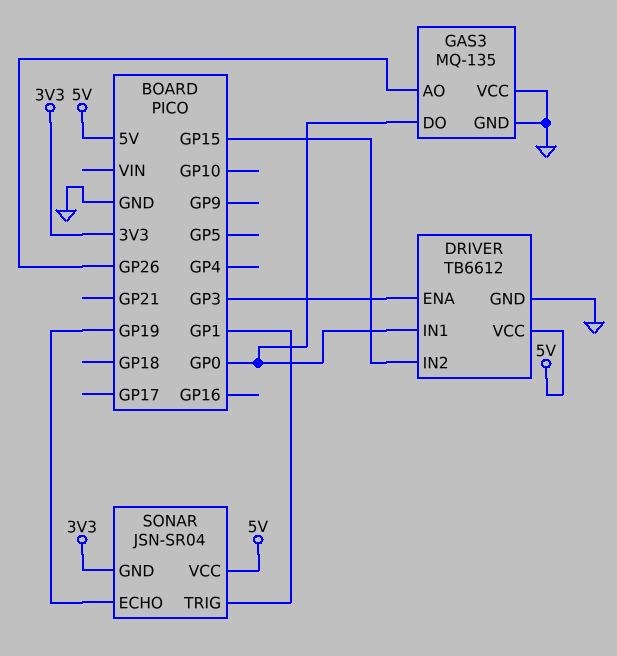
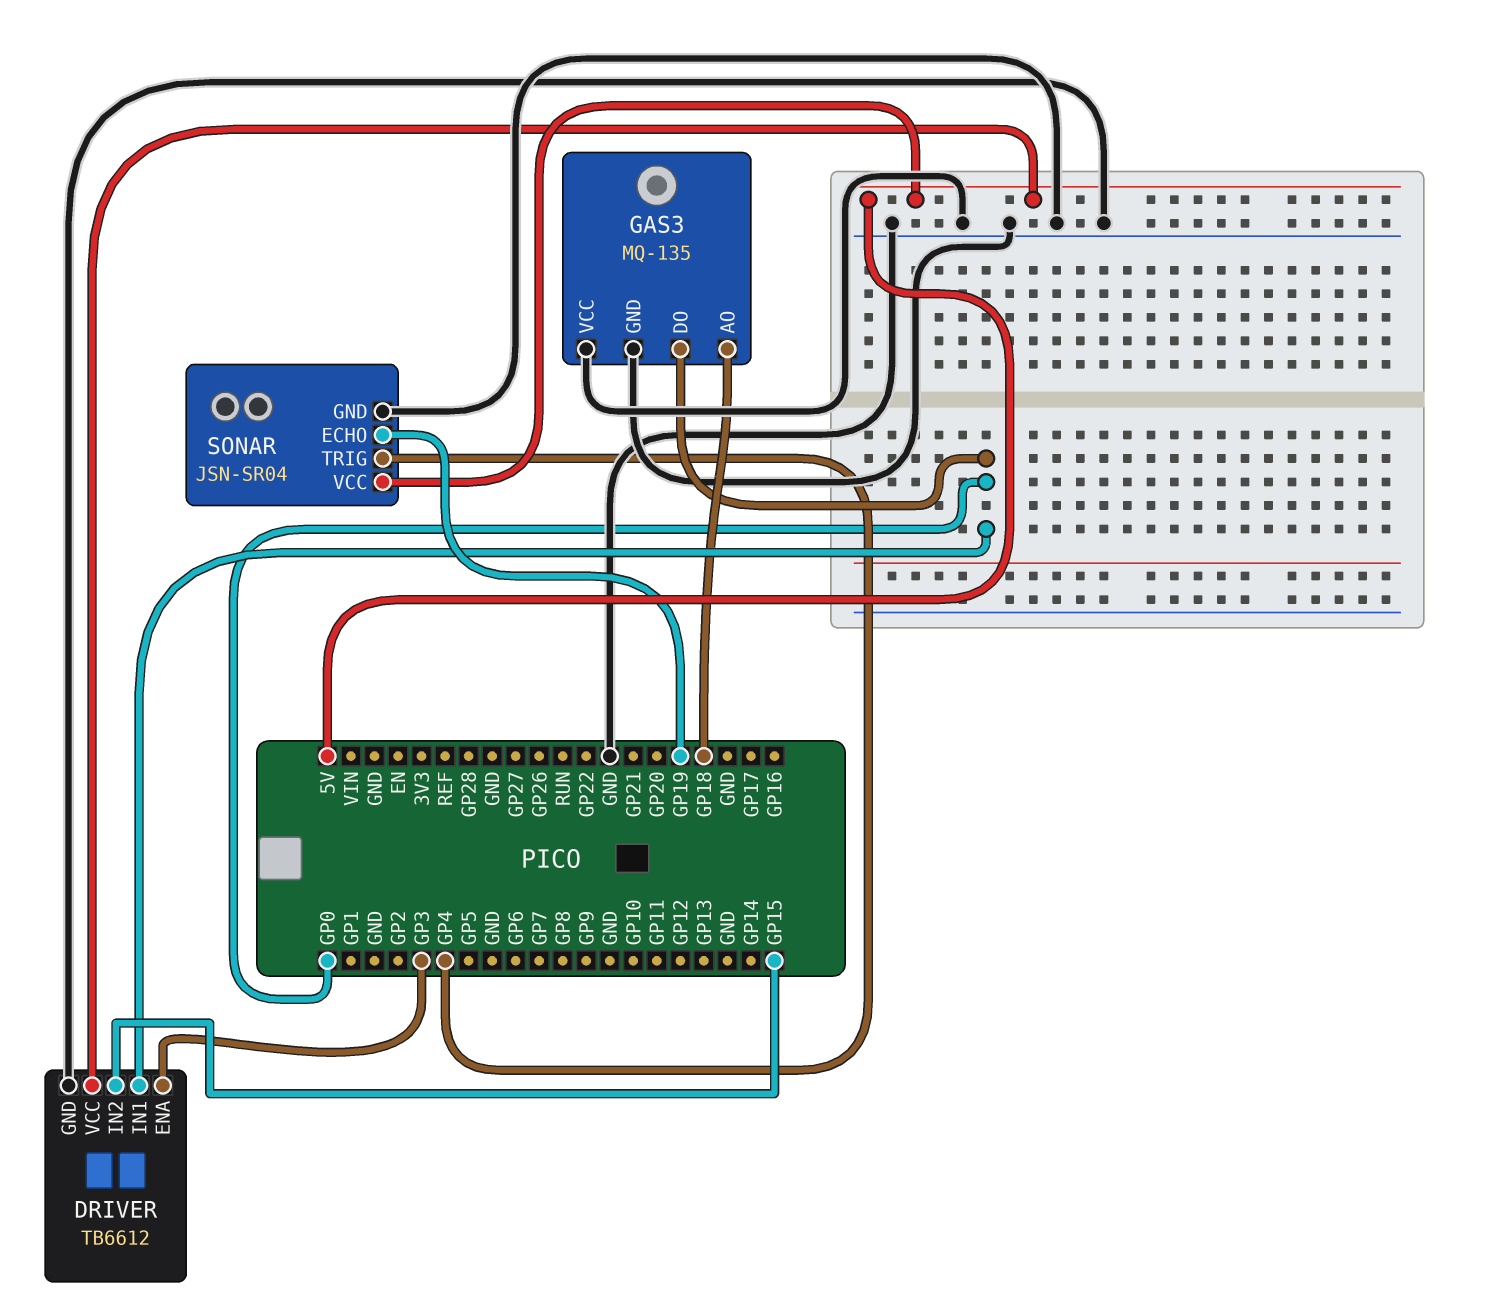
GAS3 pin AO: GP26 -> GP18
SONAR pin GND: 3V3 -> GND
SONAR pin TRIG: GP1 -> GP4

